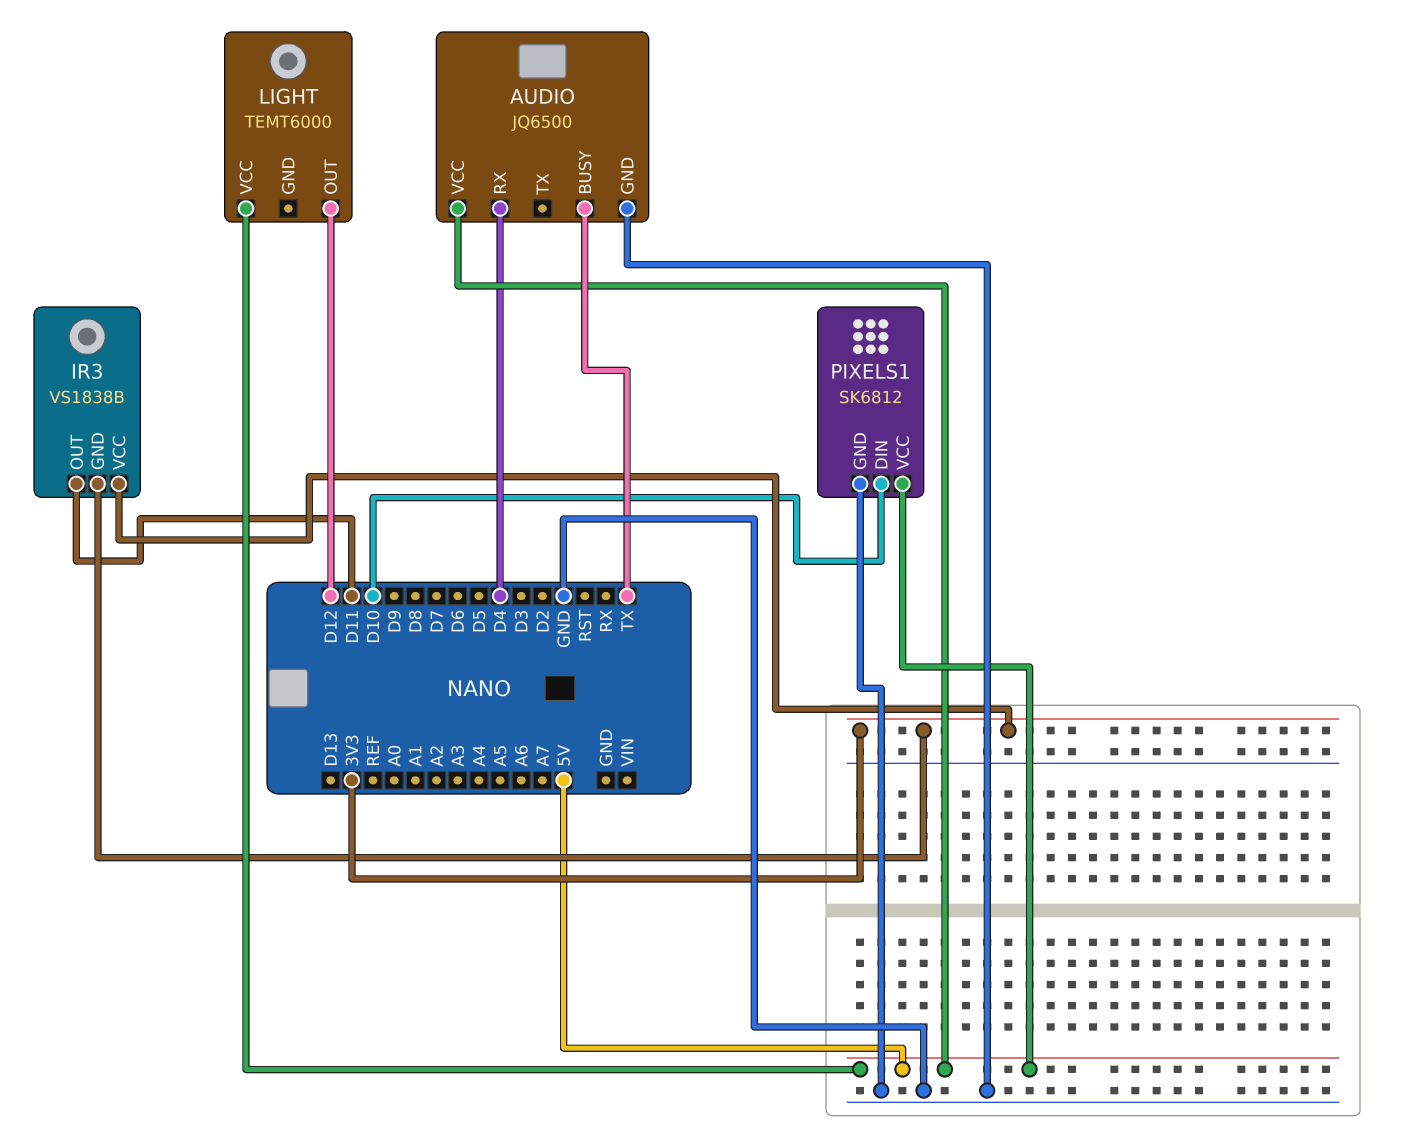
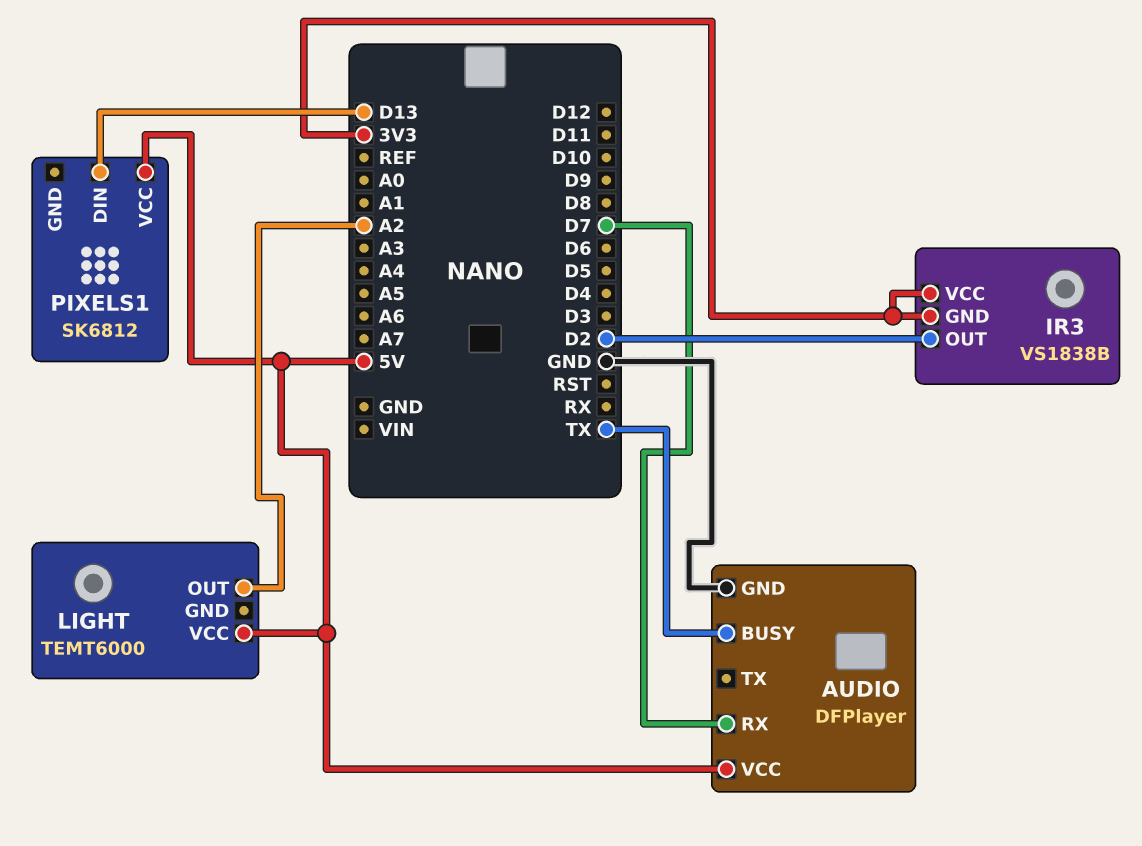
AUDIO: JQ6500 -> DFPlayer
AUDIO pin RX: D4 -> D7
IR3 pin OUT: D11 -> D2
LIGHT pin OUT: D12 -> A2
PIXELS1 pin DIN: D10 -> D13
PIXELS1 pin GND: GND -> none

